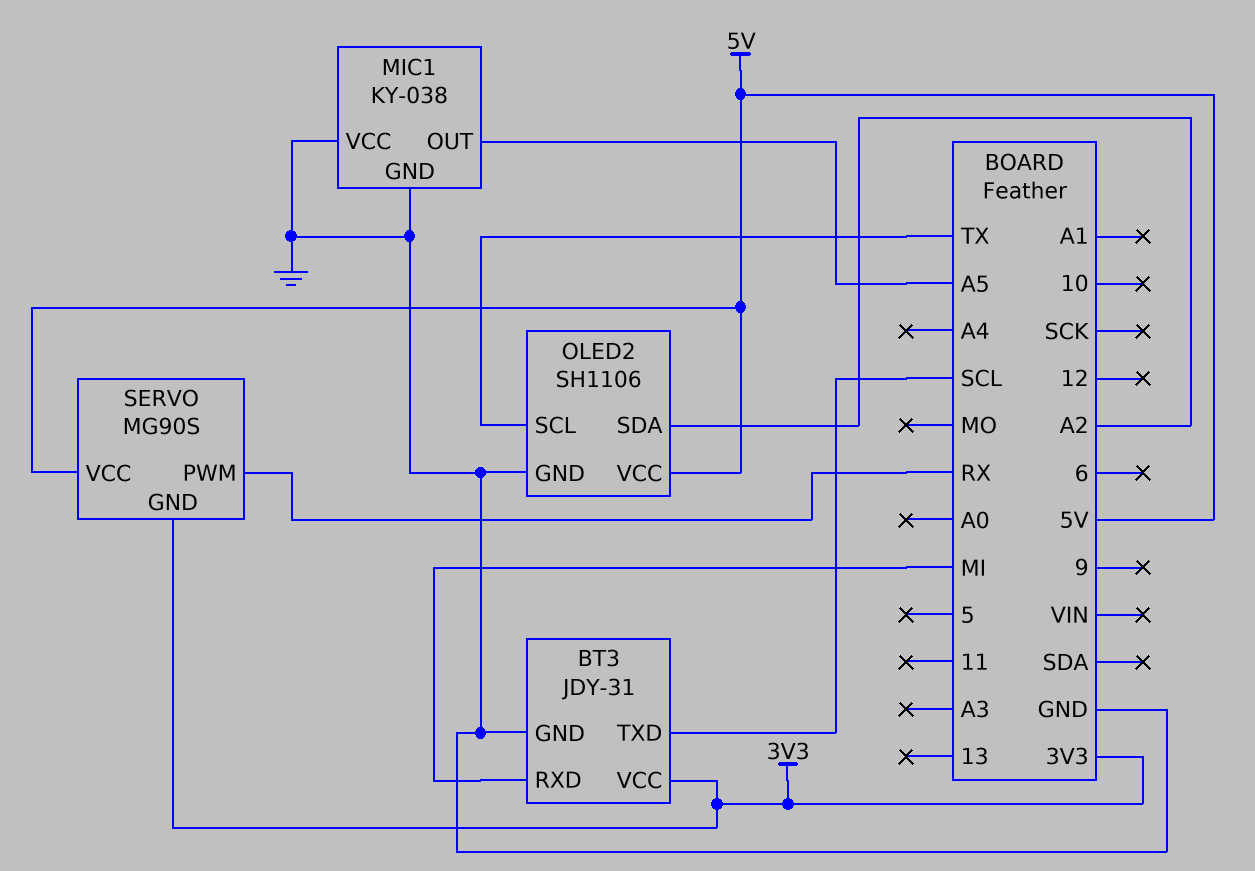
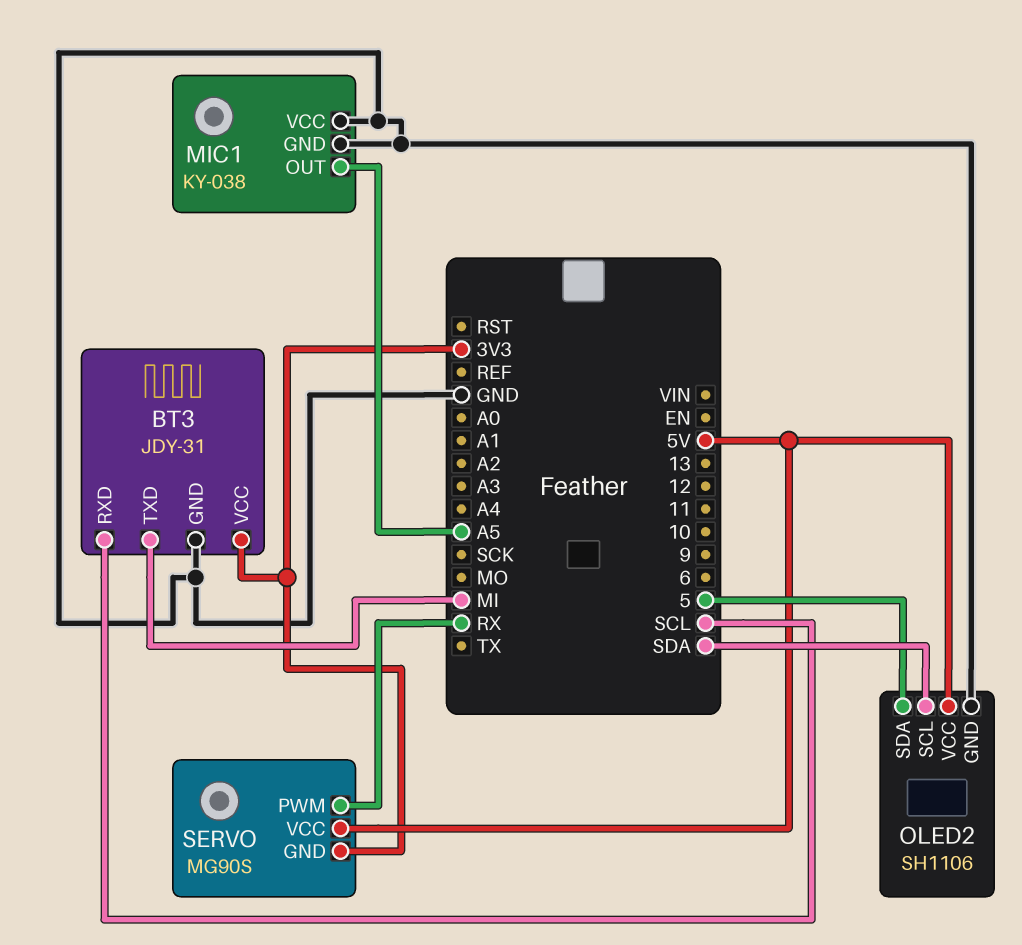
BT3 pin RXD: MI -> SCL
BT3 pin TXD: SCL -> MI
OLED2 pin SCL: TX -> SDA
OLED2 pin SDA: A2 -> 5

